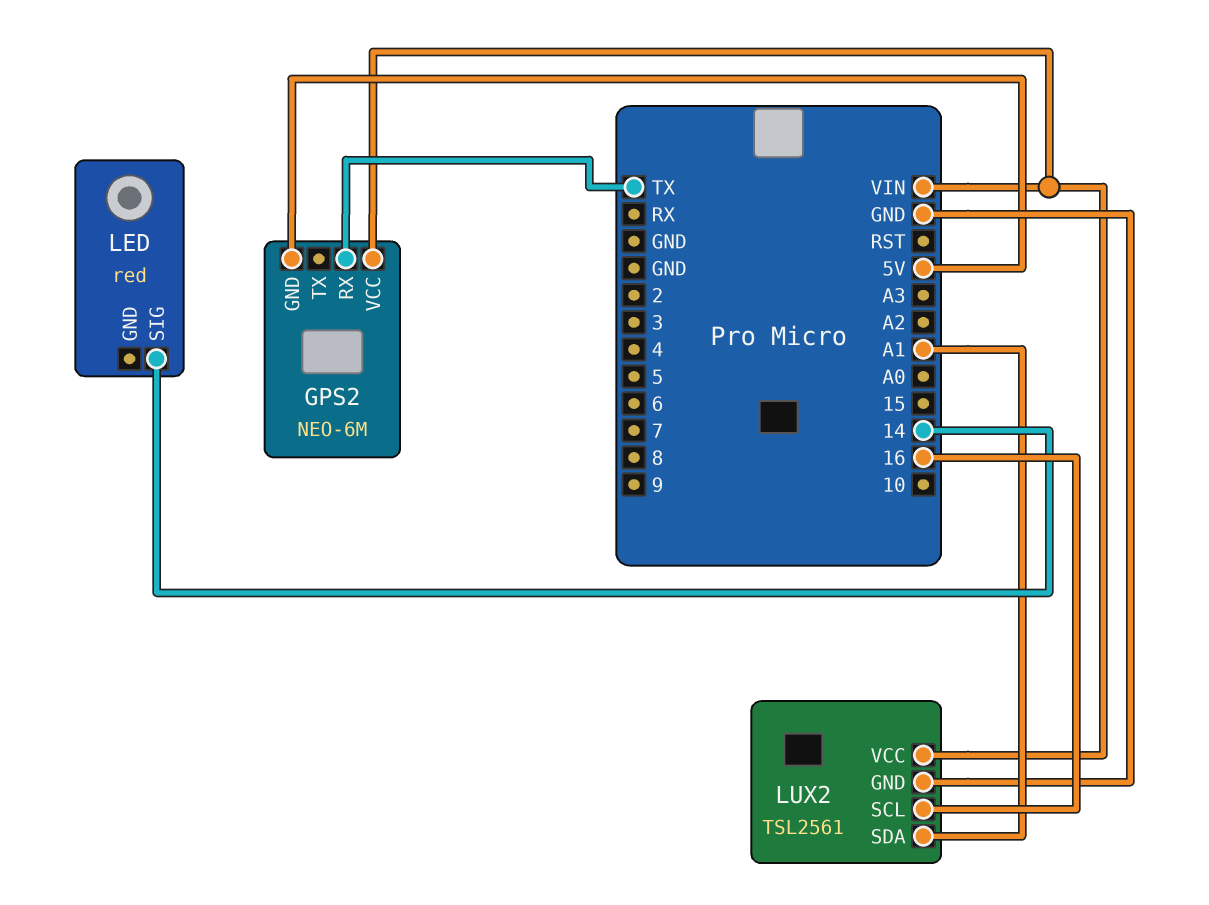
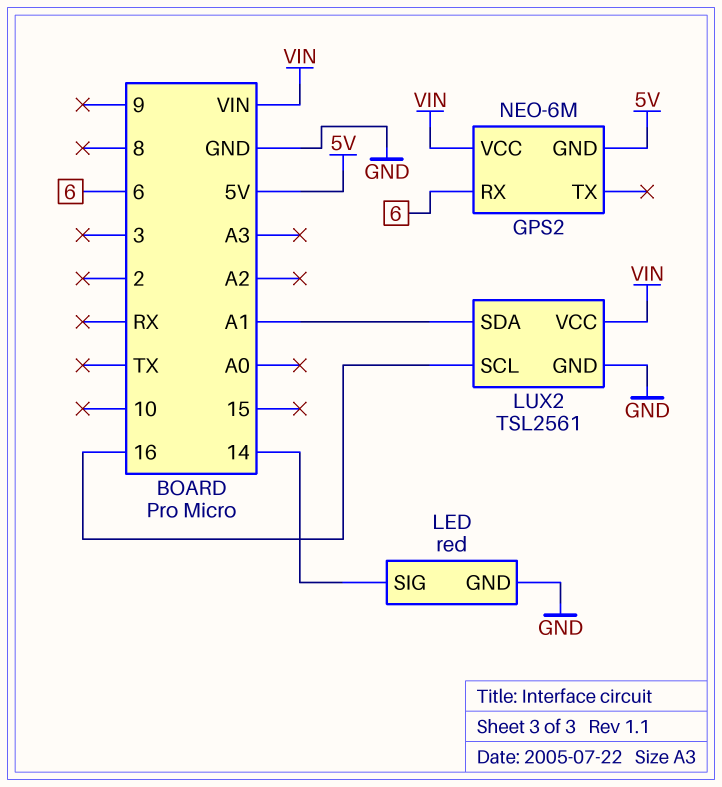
GPS2 pin RX: TX -> 6
LED pin GND: none -> GND

